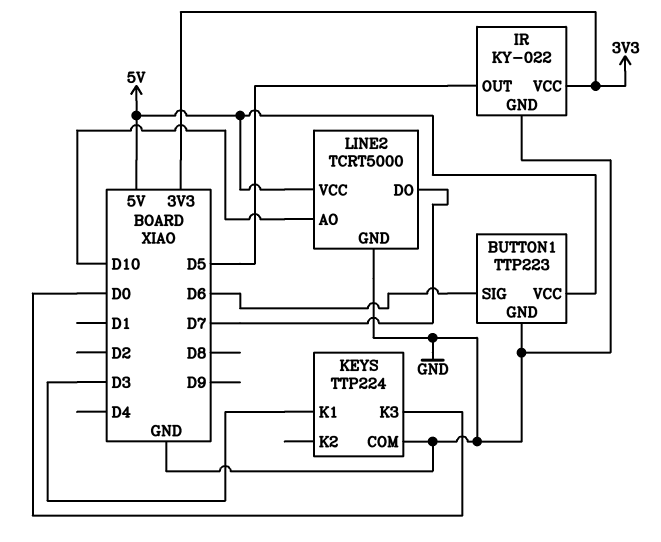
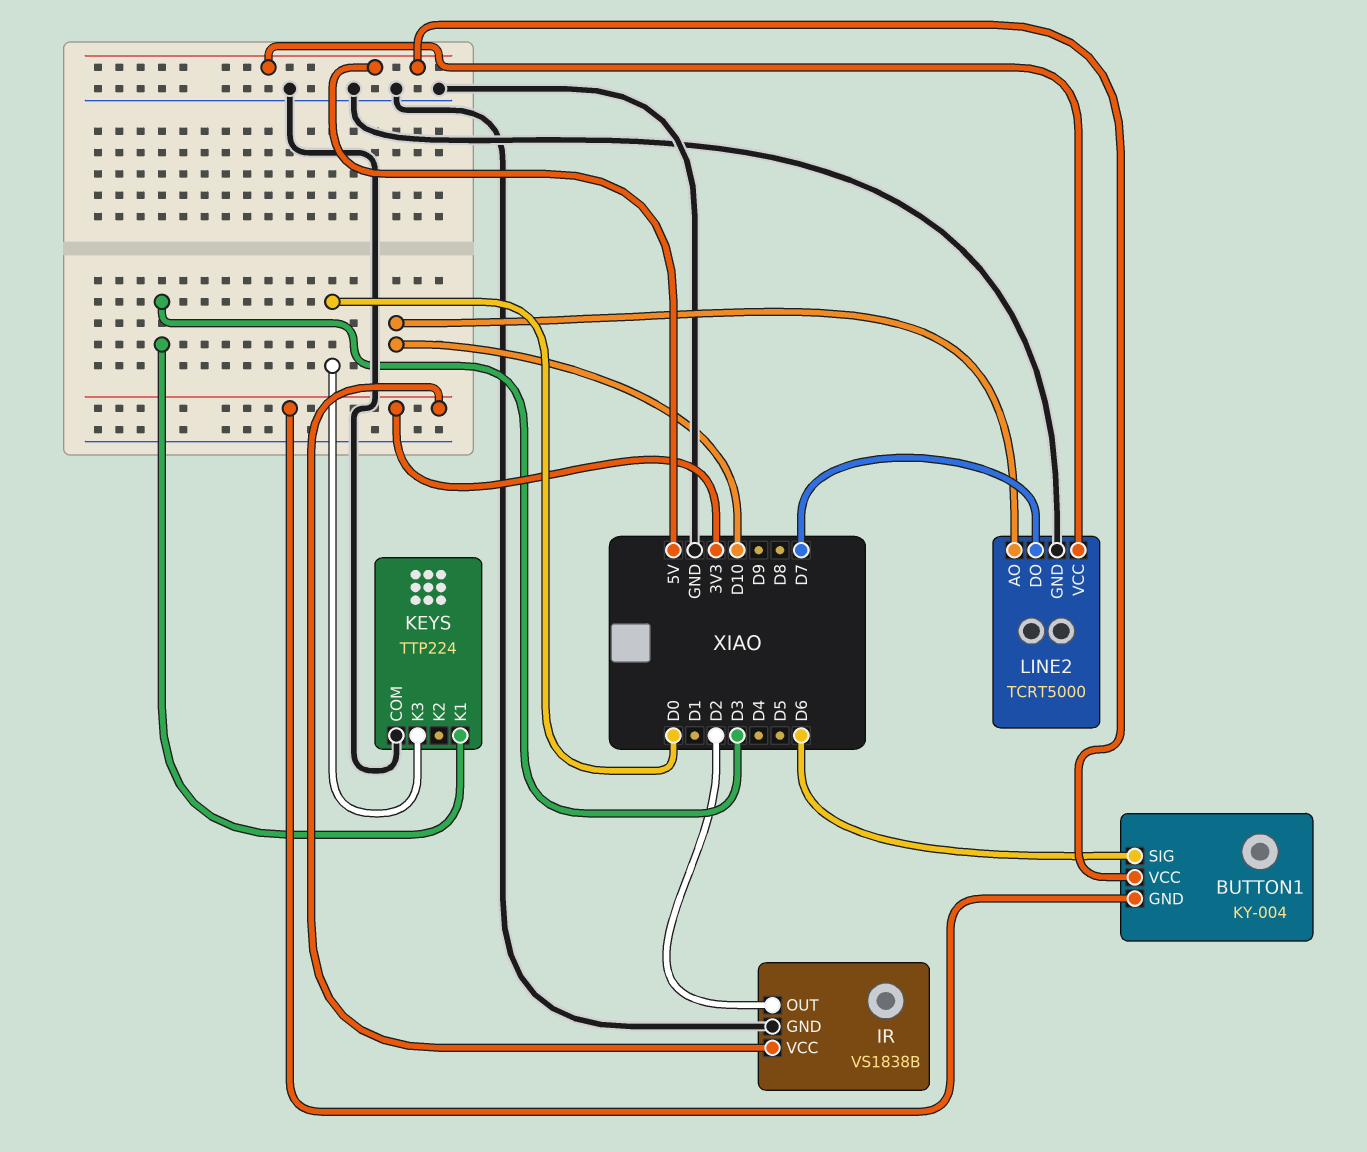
BUTTON1: TTP223 -> KY-004
BUTTON1 pin GND: GND -> 3V3
IR: KY-022 -> VS1838B
IR pin OUT: D5 -> D2

